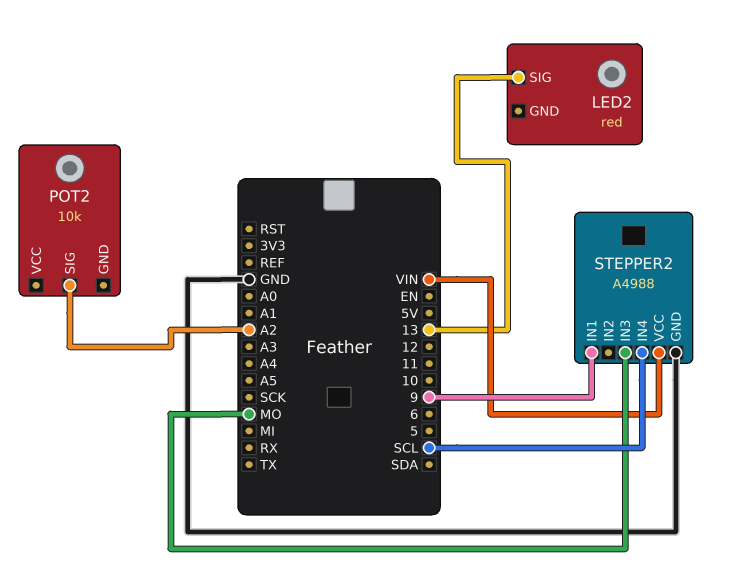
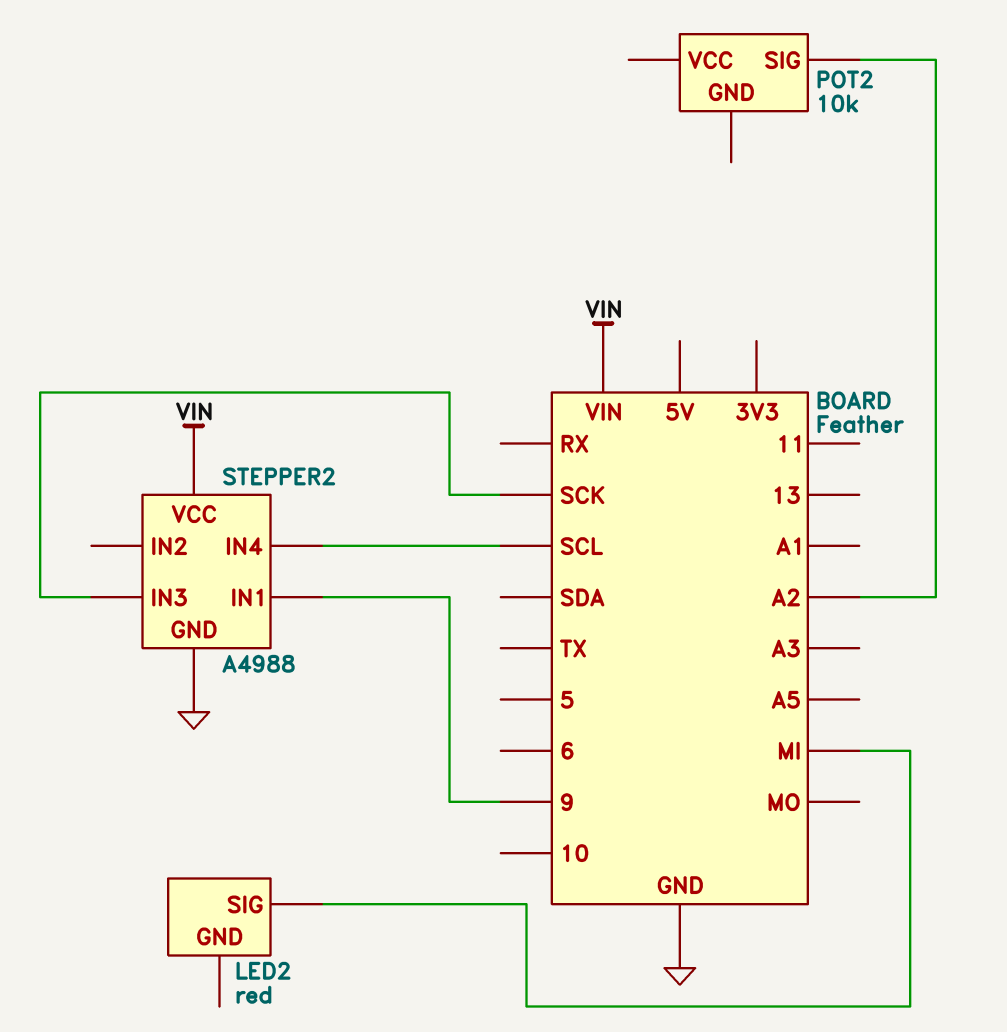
LED2 pin SIG: 13 -> MI
STEPPER2 pin IN3: MO -> SCK

